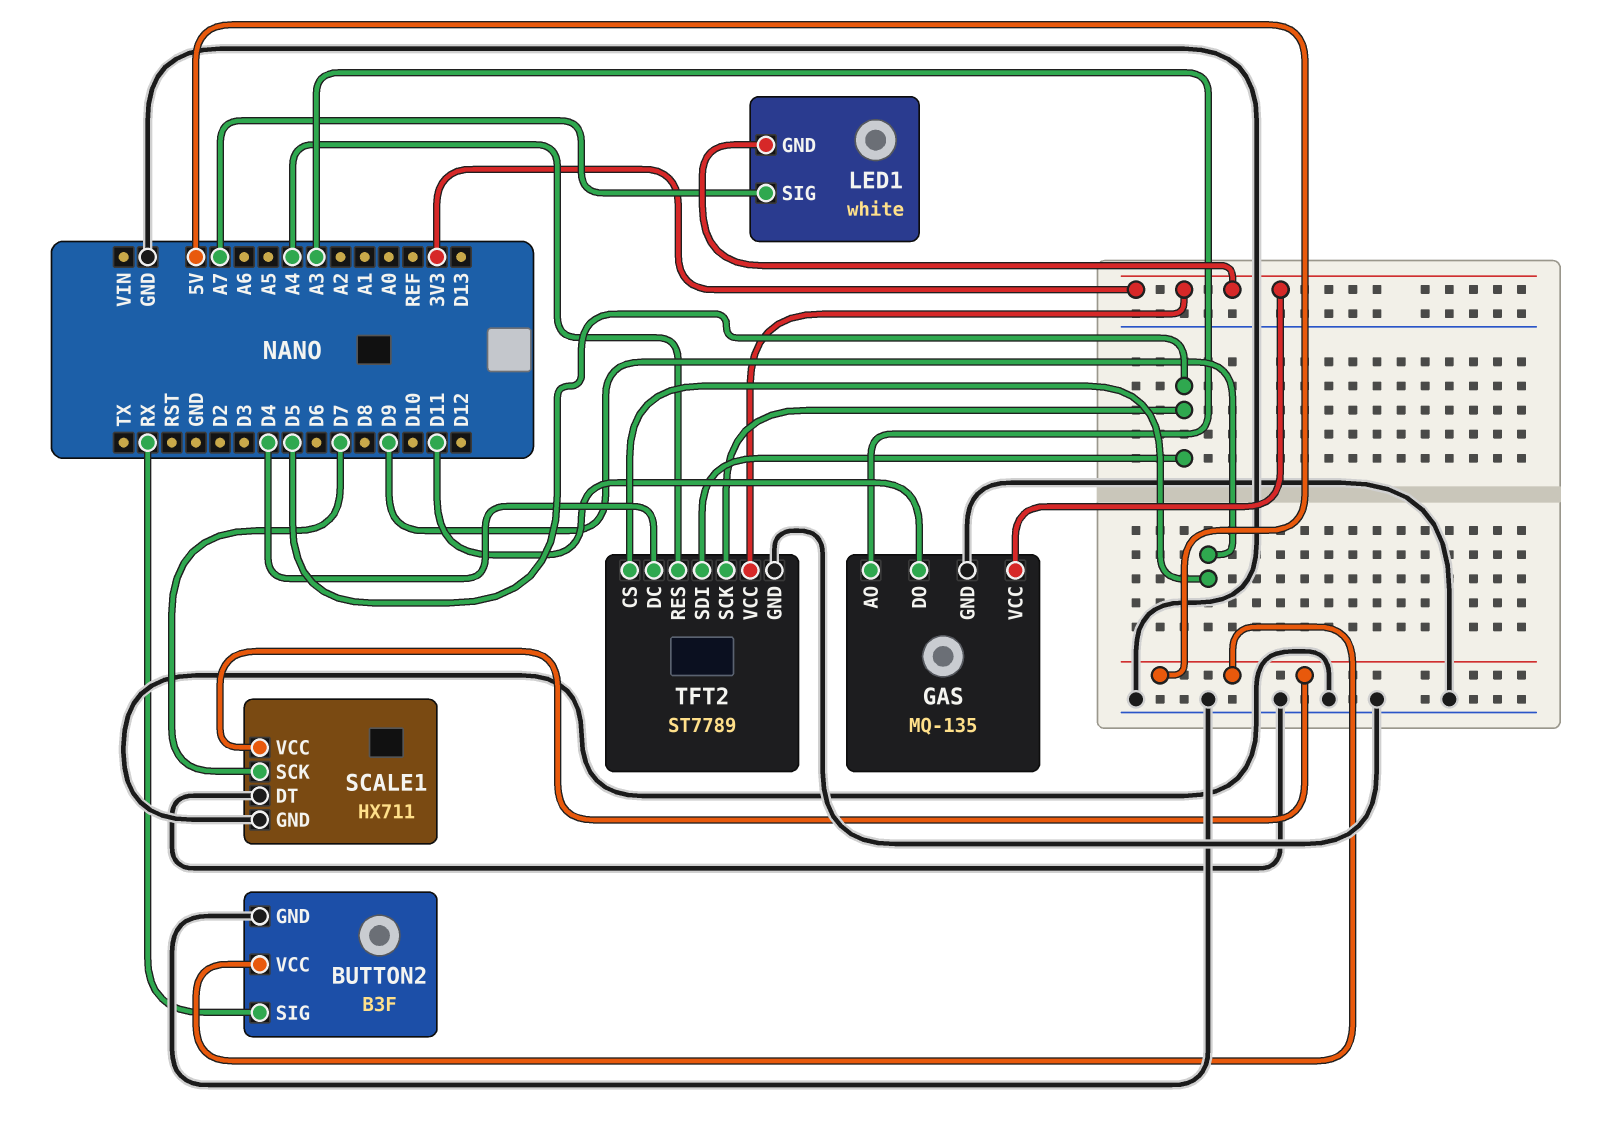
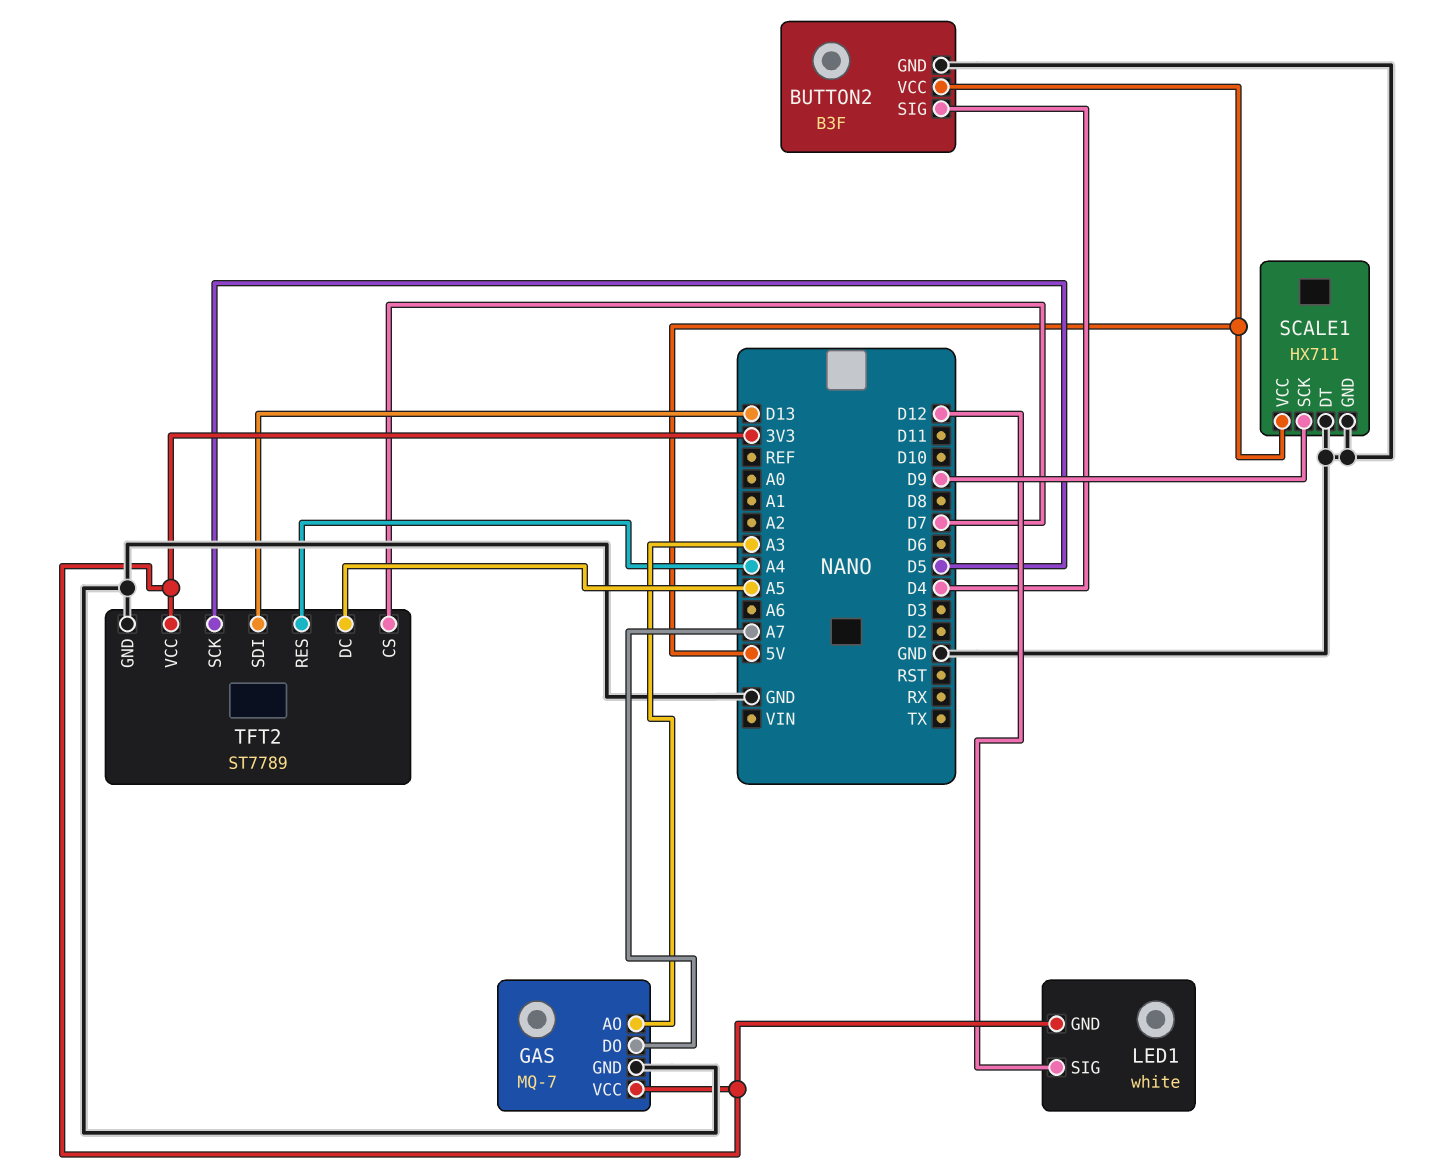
BUTTON2 pin SIG: RX -> D4
GAS: MQ-135 -> MQ-7
GAS pin DO: D11 -> A7
LED1 pin SIG: A7 -> D12
SCALE1 pin SCK: D7 -> D9
TFT2 pin CS: D9 -> D7
TFT2 pin DC: D4 -> A5
TFT2 pin SDI: D5 -> D13

